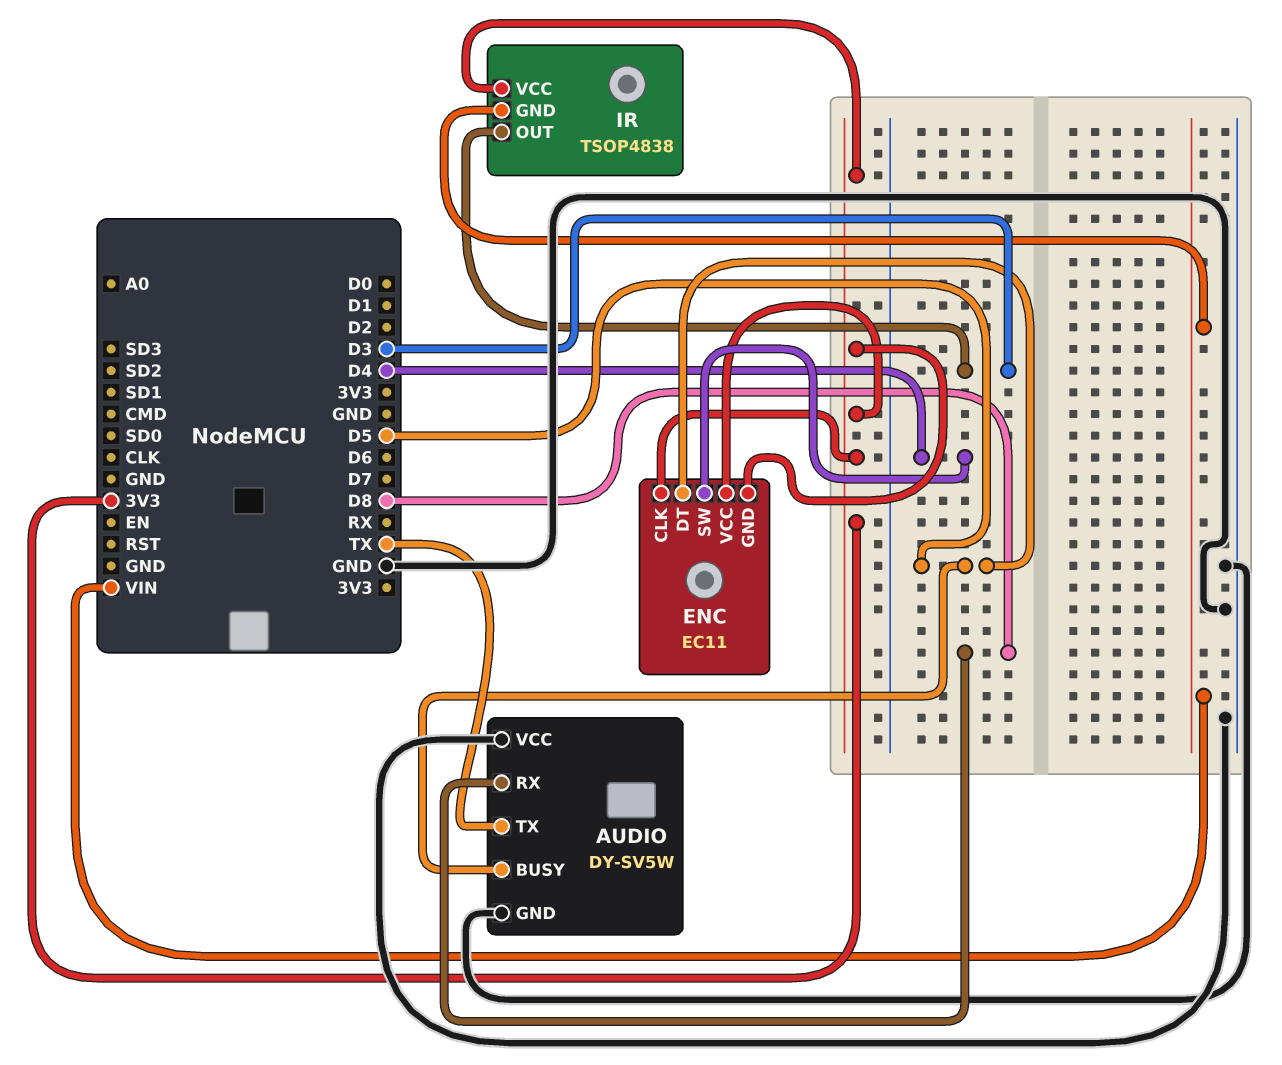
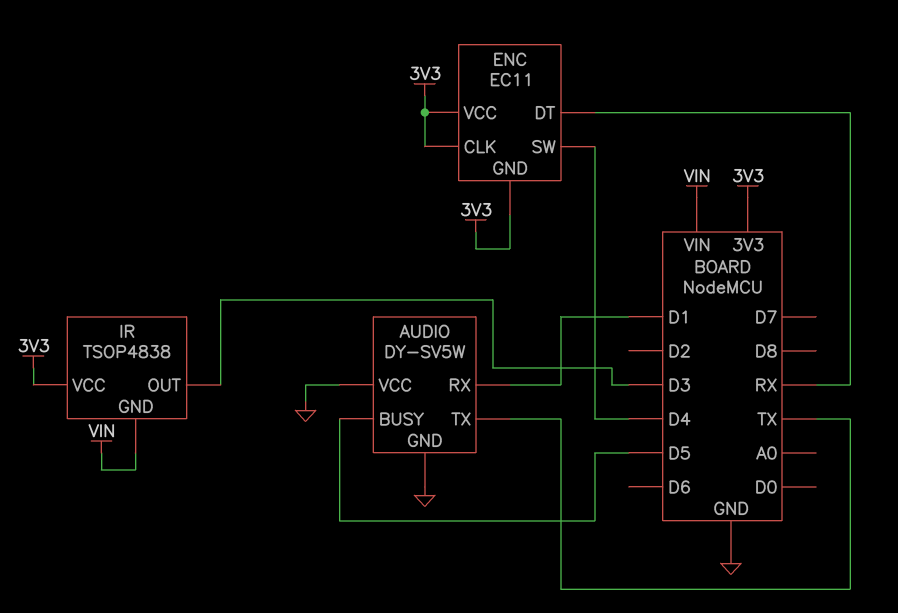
AUDIO pin RX: D8 -> D1
ENC pin DT: D5 -> RX

